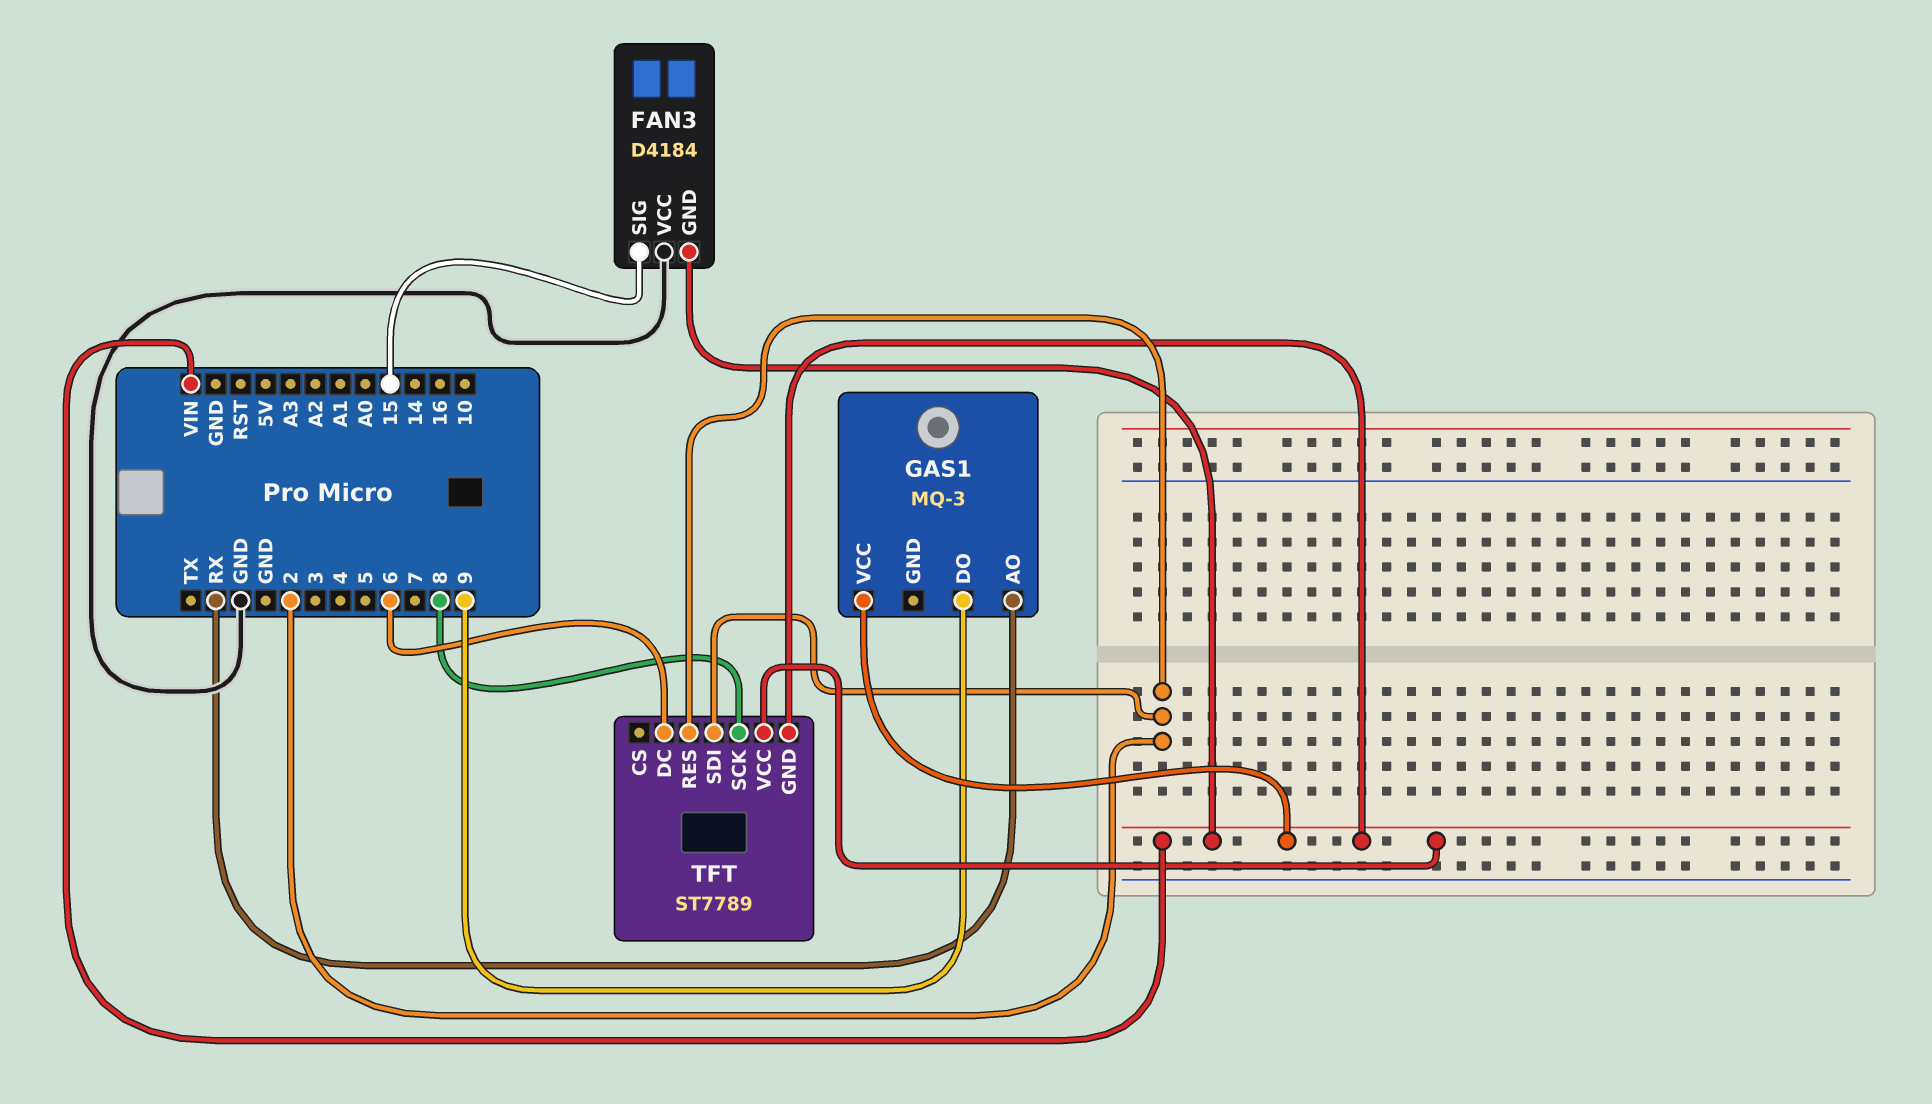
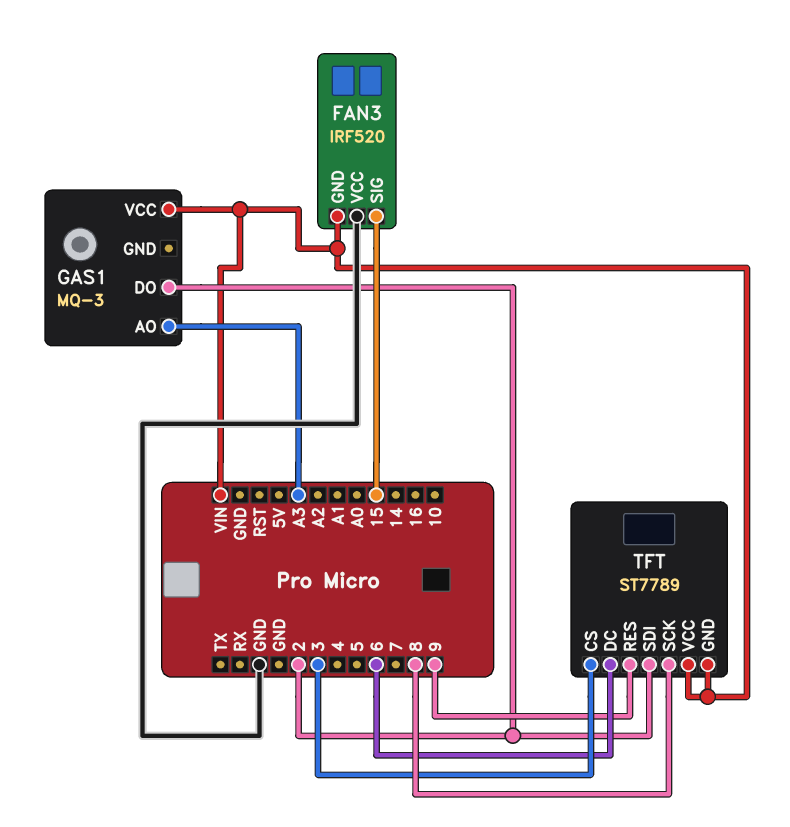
FAN3: D4184 -> IRF520
GAS1 pin AO: RX -> A3
GAS1 pin DO: 9 -> 2
TFT pin CS: none -> 3
TFT pin RES: 2 -> 9

